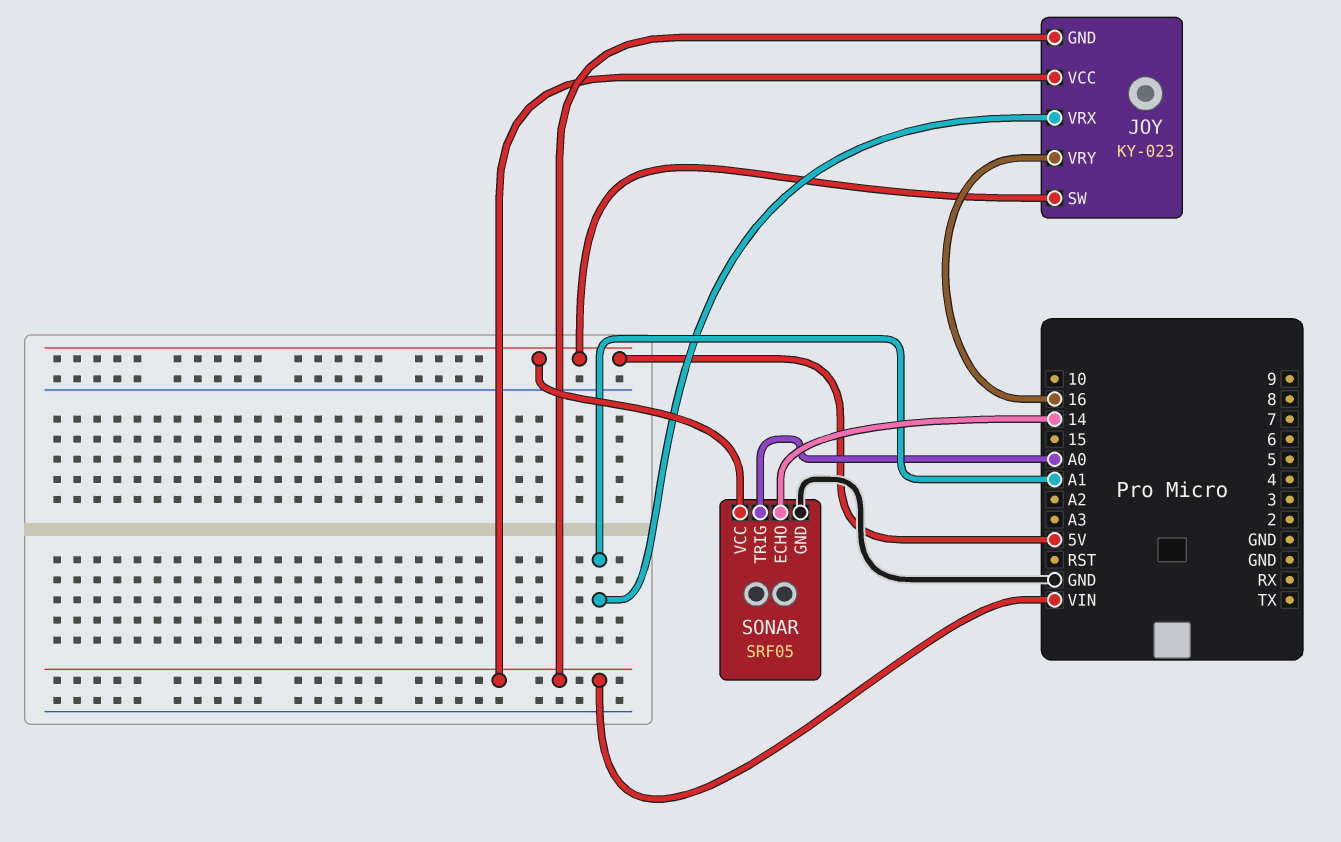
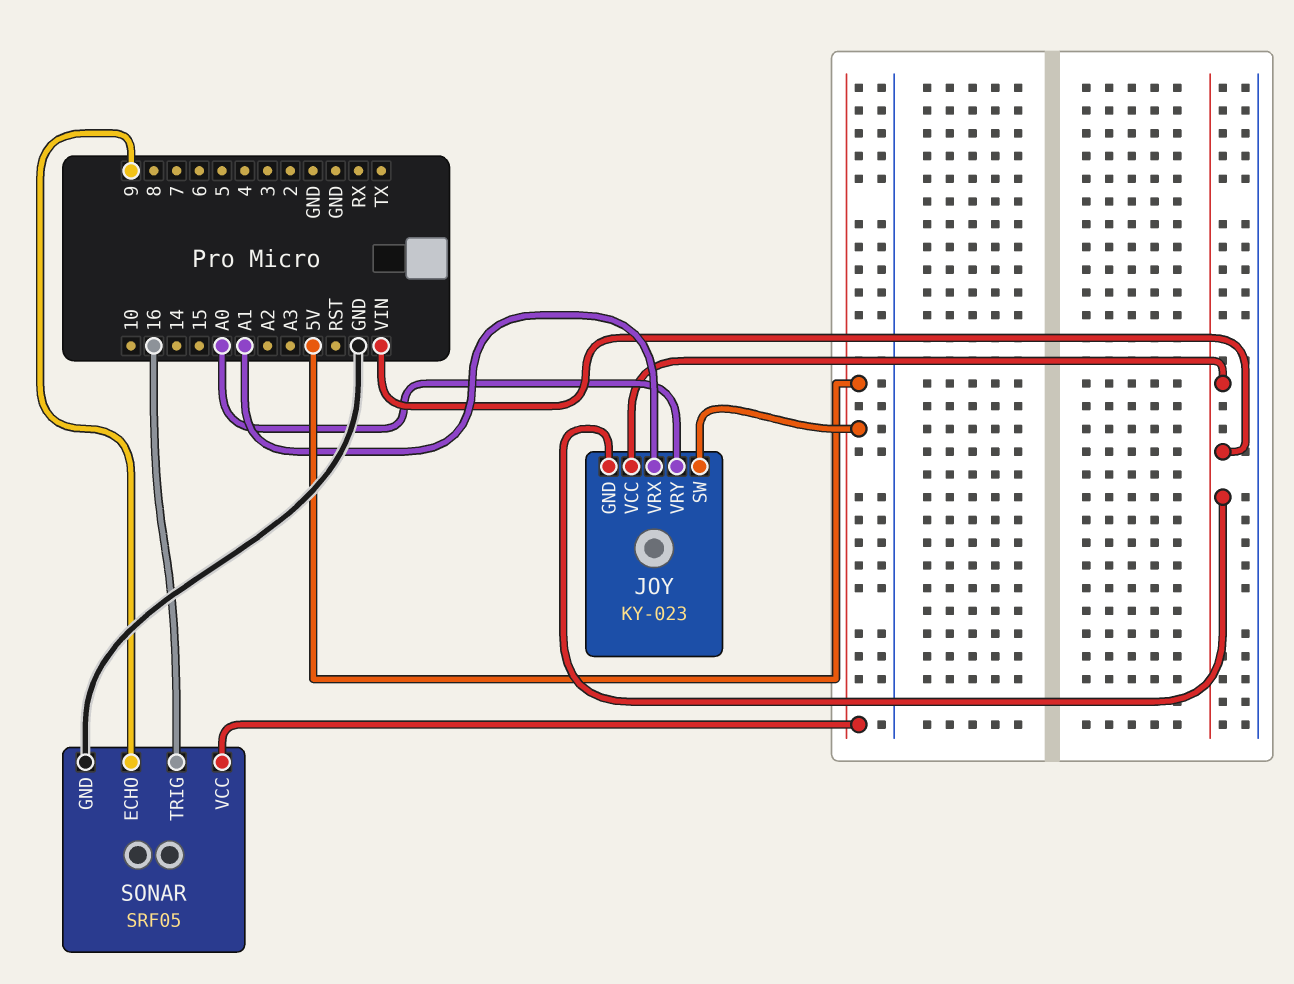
JOY pin VRY: 16 -> A0
SONAR pin ECHO: 14 -> 9
SONAR pin TRIG: A0 -> 16

